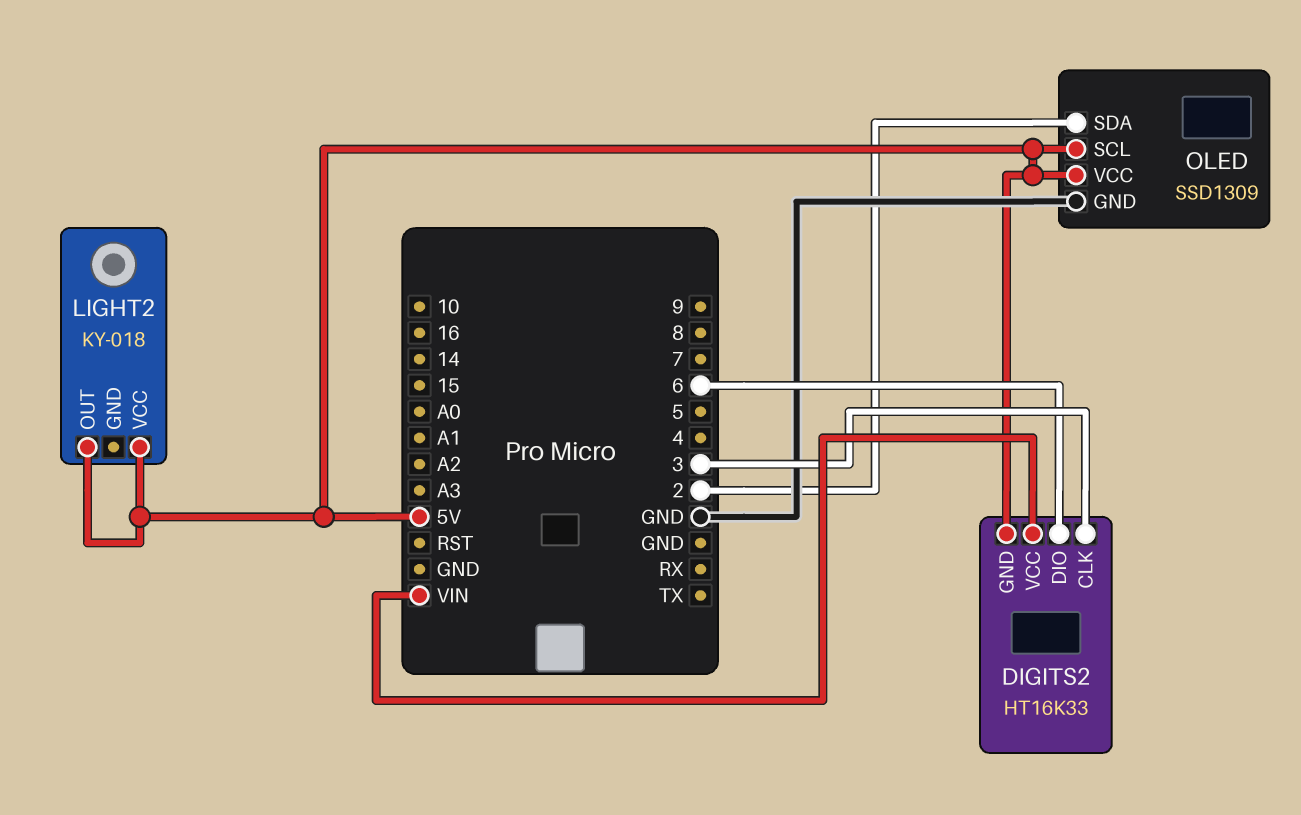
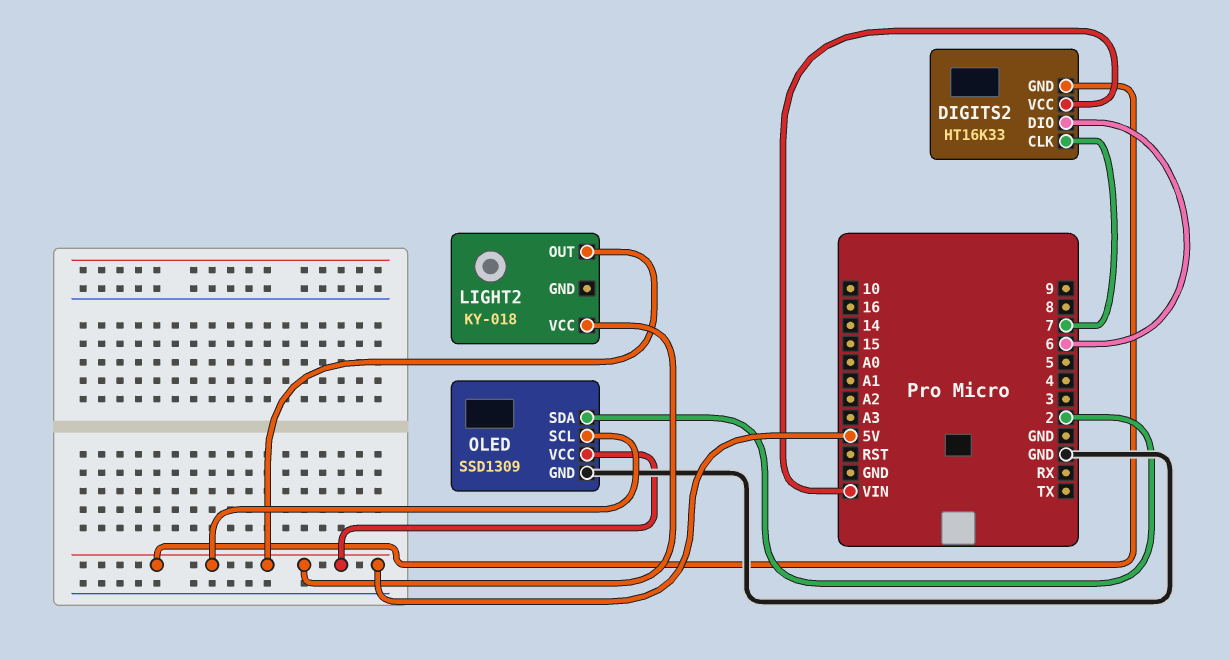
DIGITS2 pin CLK: 3 -> 7

